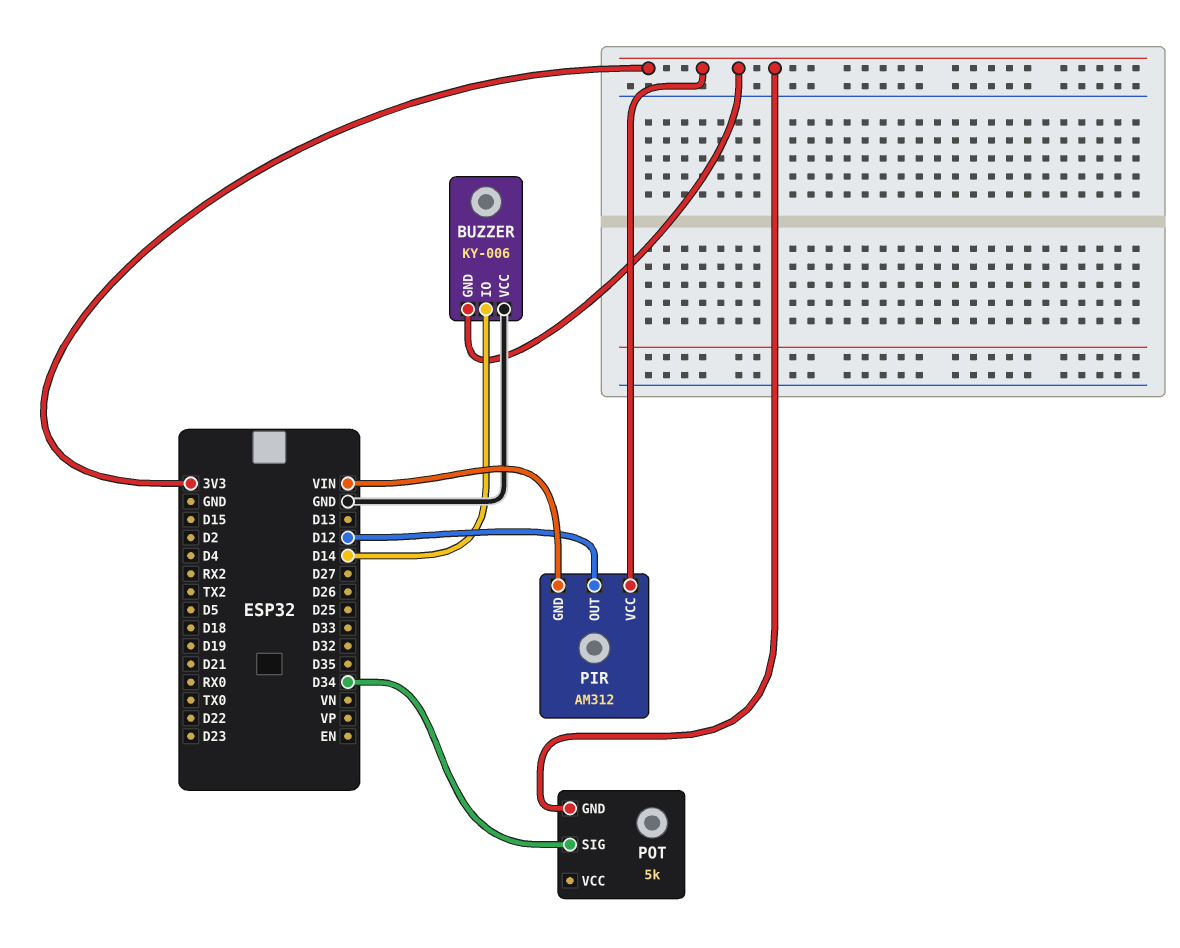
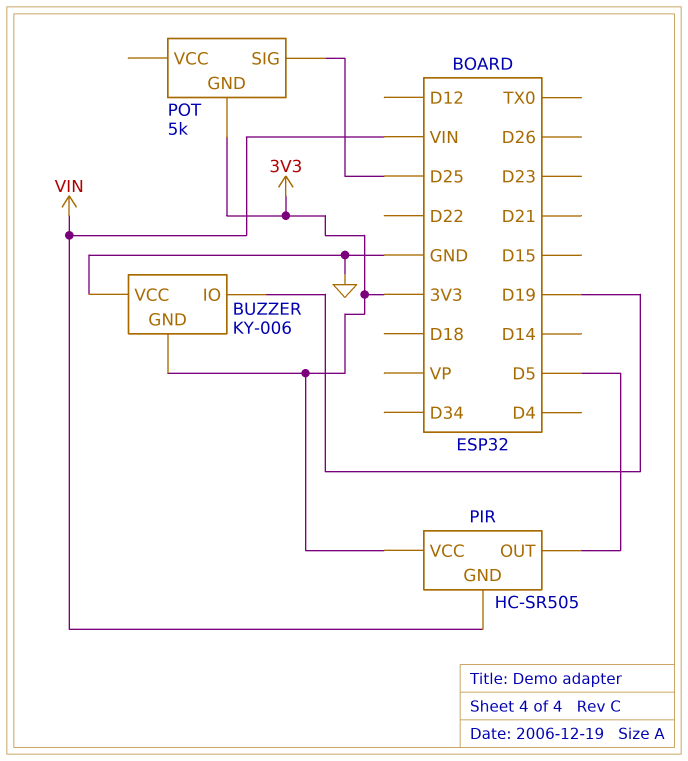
BUZZER pin IO: D14 -> D19
PIR: AM312 -> HC-SR505
PIR pin OUT: D12 -> D5
POT pin SIG: D34 -> D25

